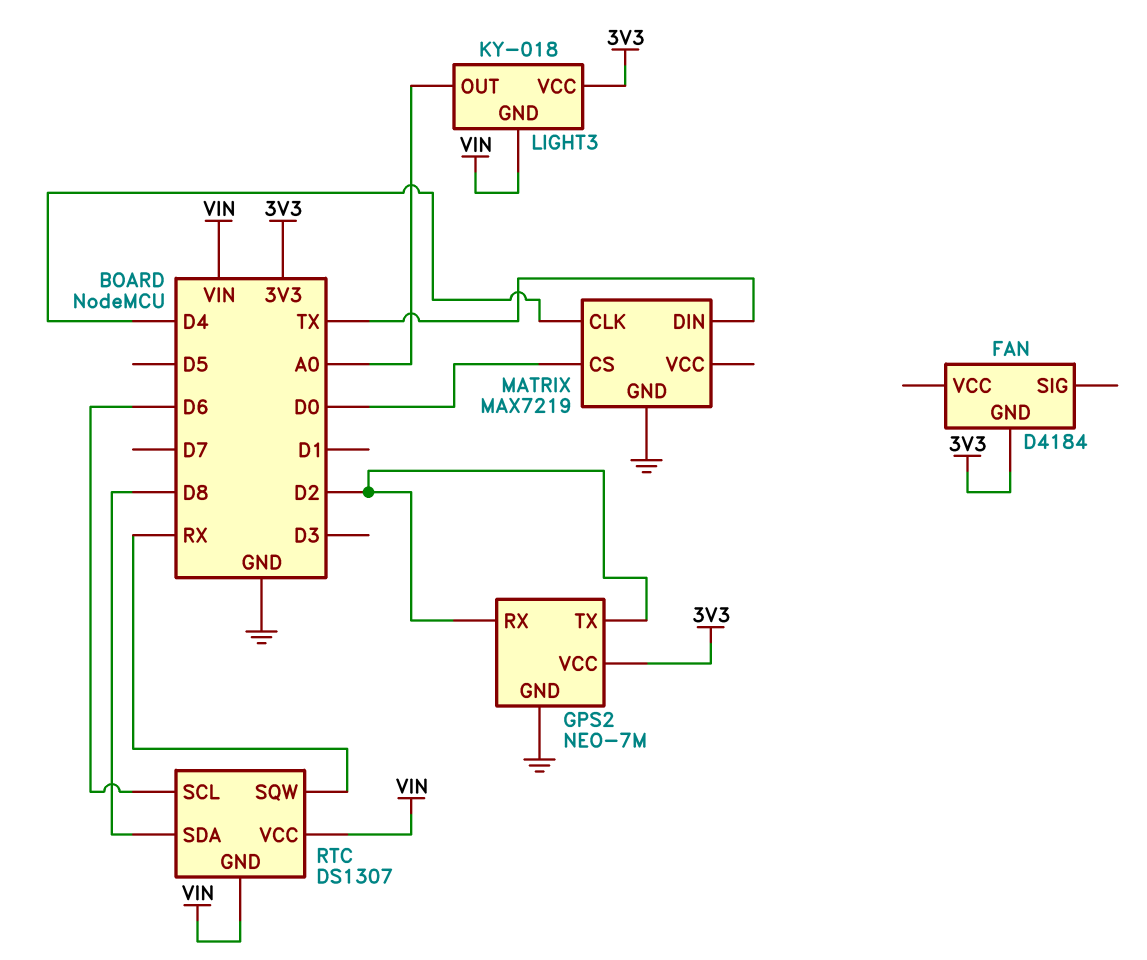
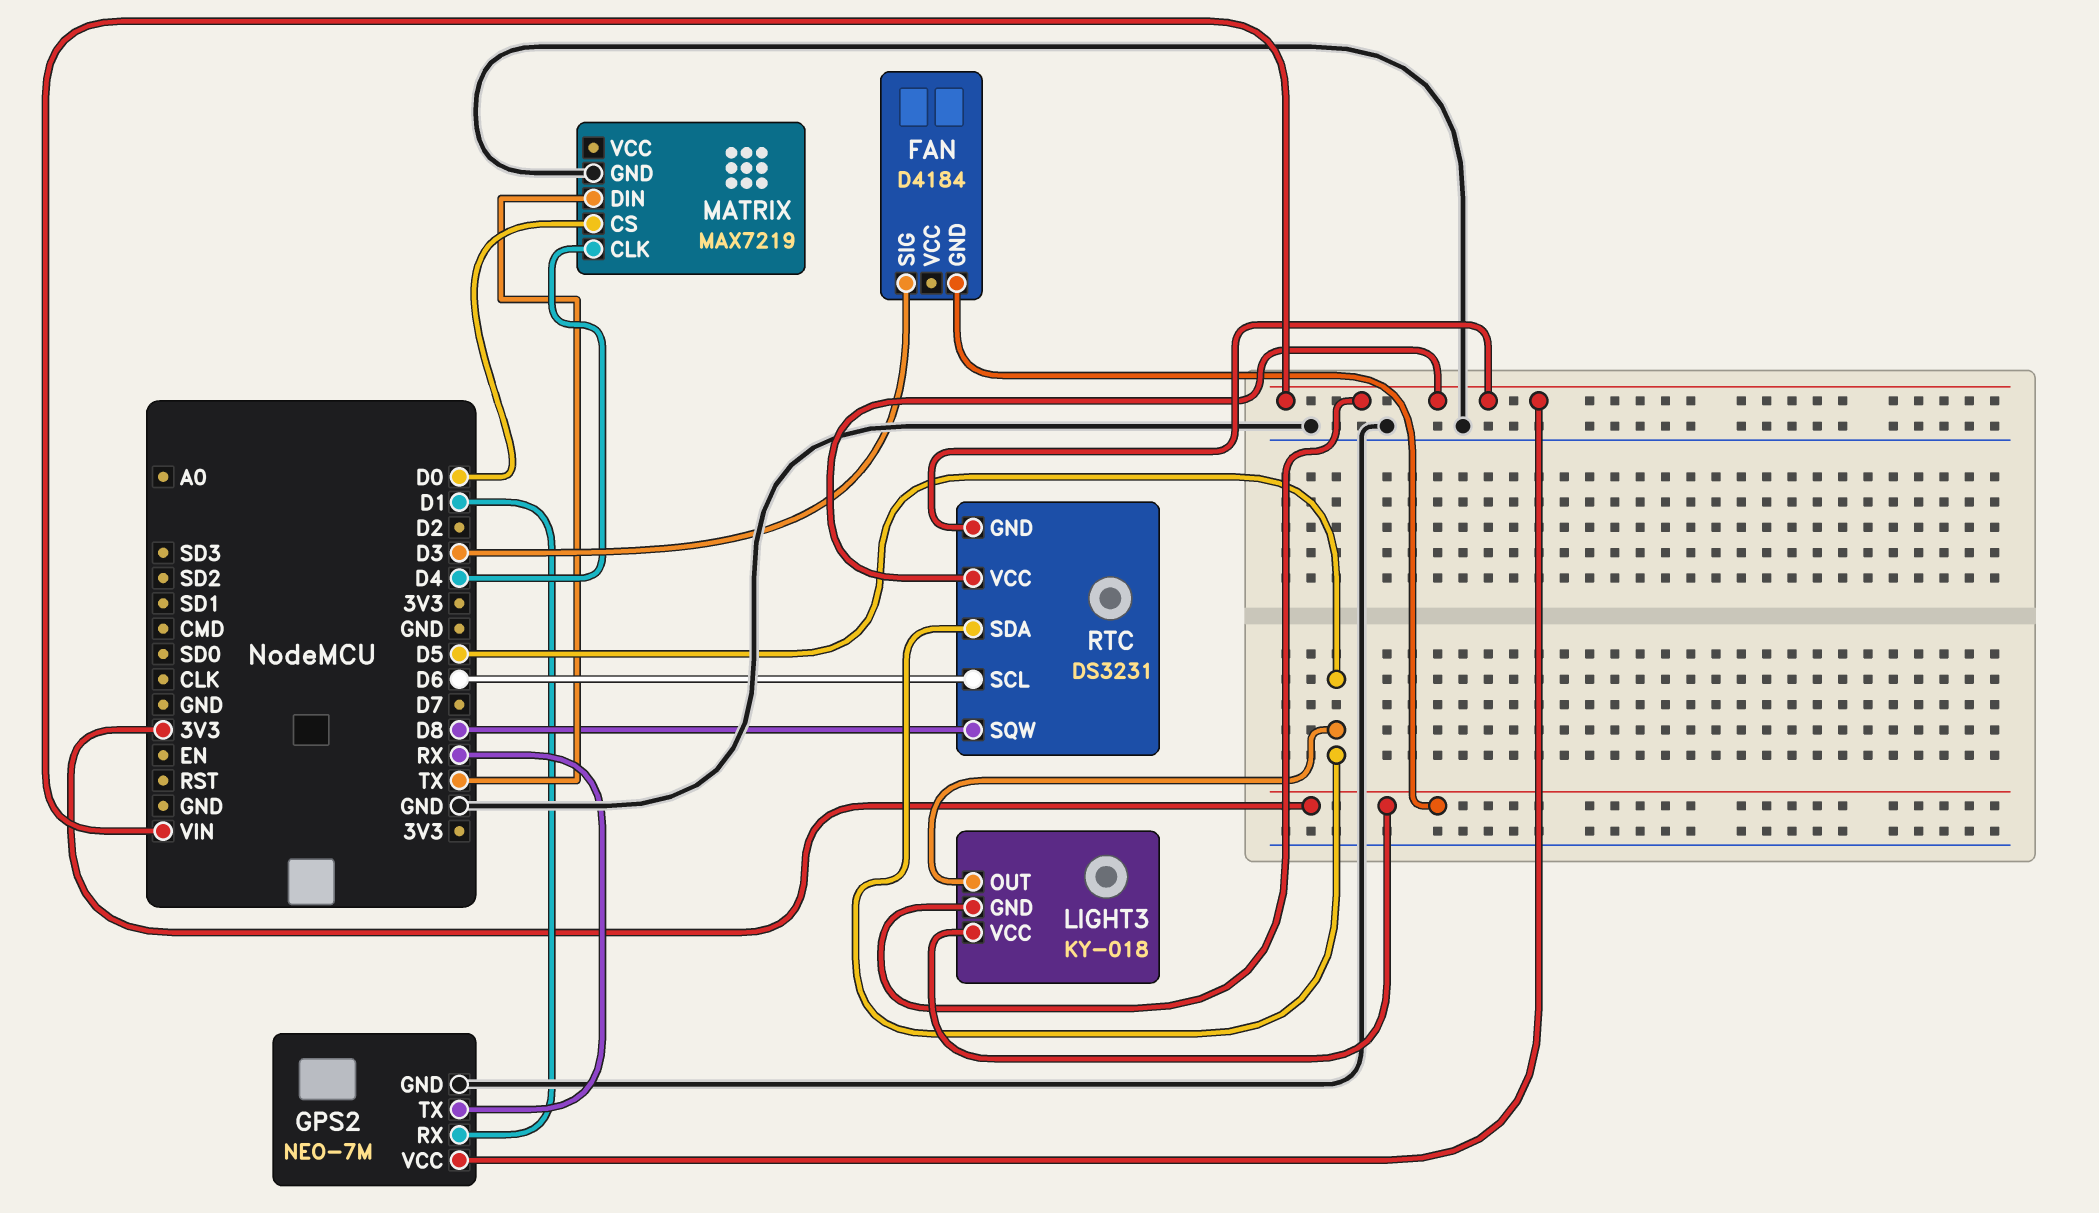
FAN pin SIG: none -> D3
GPS2 pin RX: D2 -> D1
GPS2 pin TX: D2 -> RX
GPS2 pin VCC: 3V3 -> VIN
LIGHT3 pin OUT: A0 -> D5
RTC: DS1307 -> DS3231
RTC pin SDA: D8 -> D5
RTC pin SQW: RX -> D8

